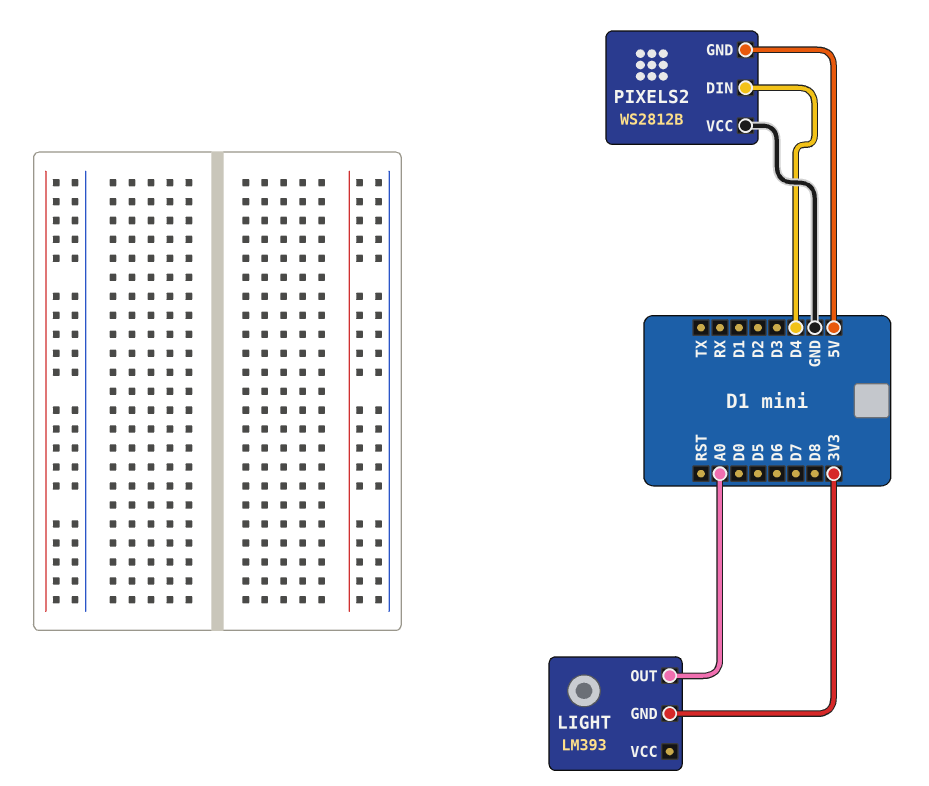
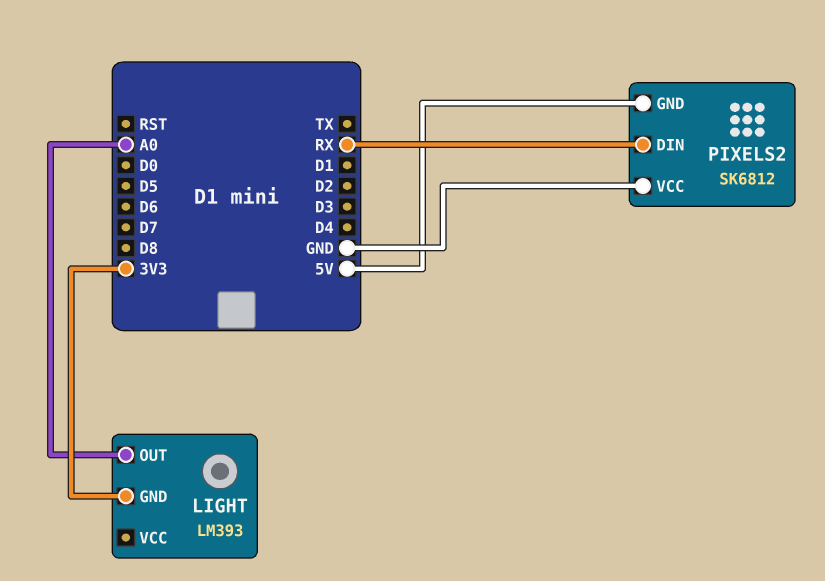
PIXELS2: WS2812B -> SK6812
PIXELS2 pin DIN: D4 -> RX

